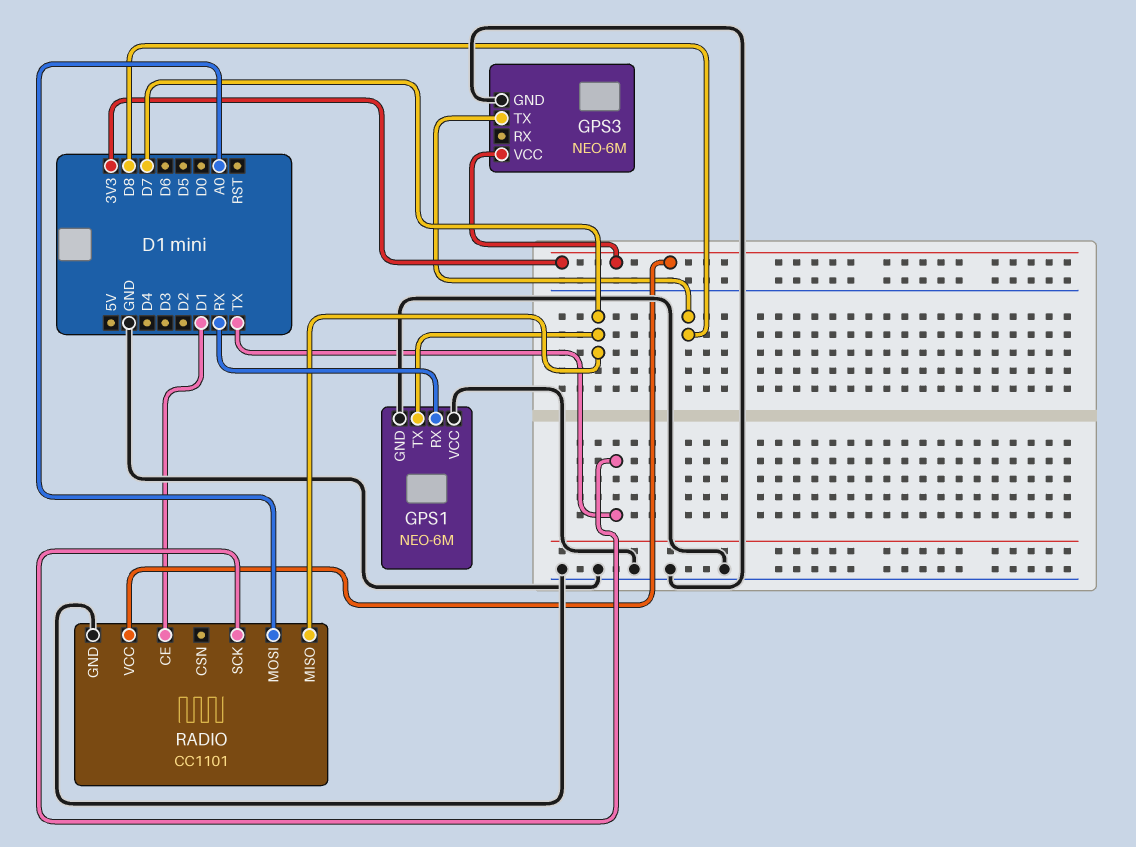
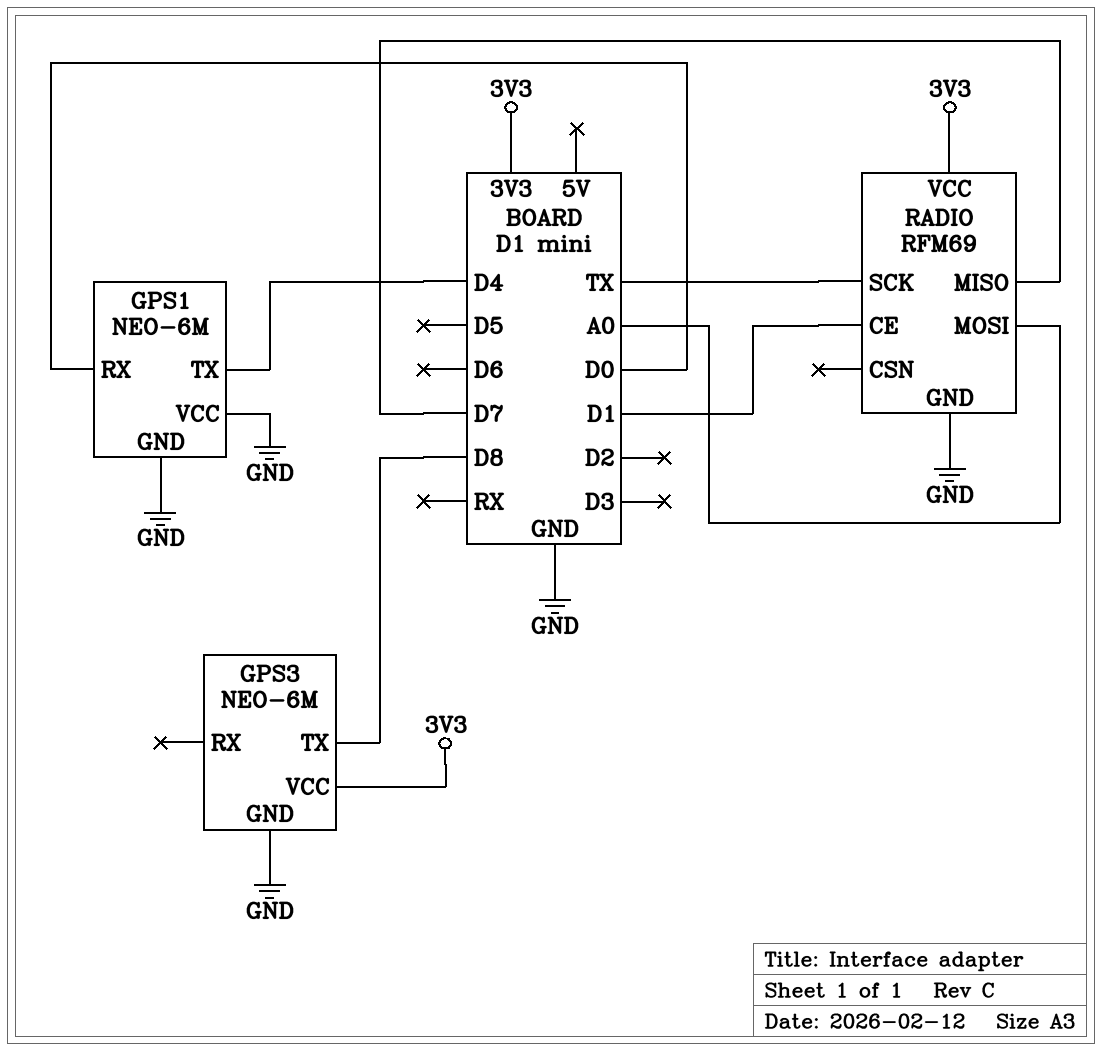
GPS1 pin RX: RX -> D0
GPS1 pin TX: D7 -> D4
RADIO: CC1101 -> RFM69

